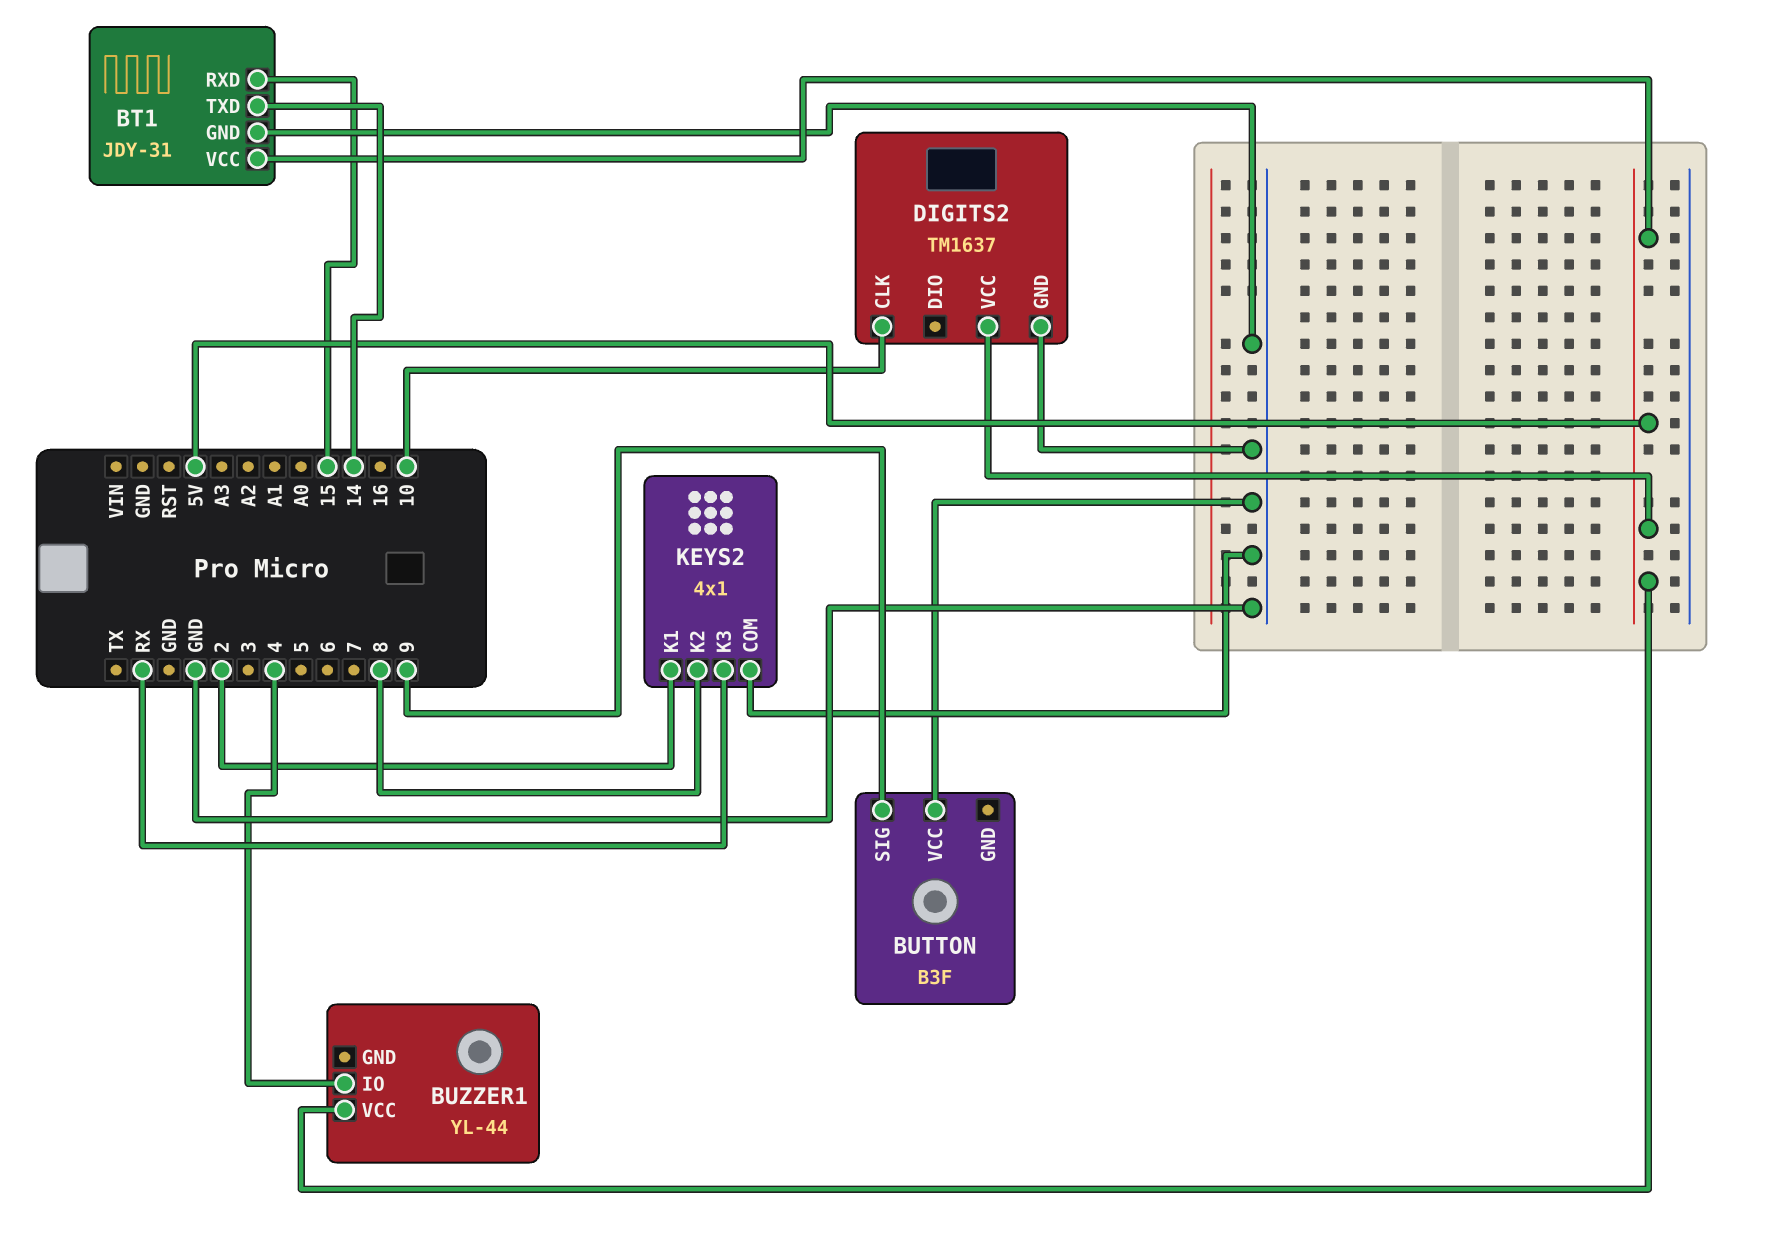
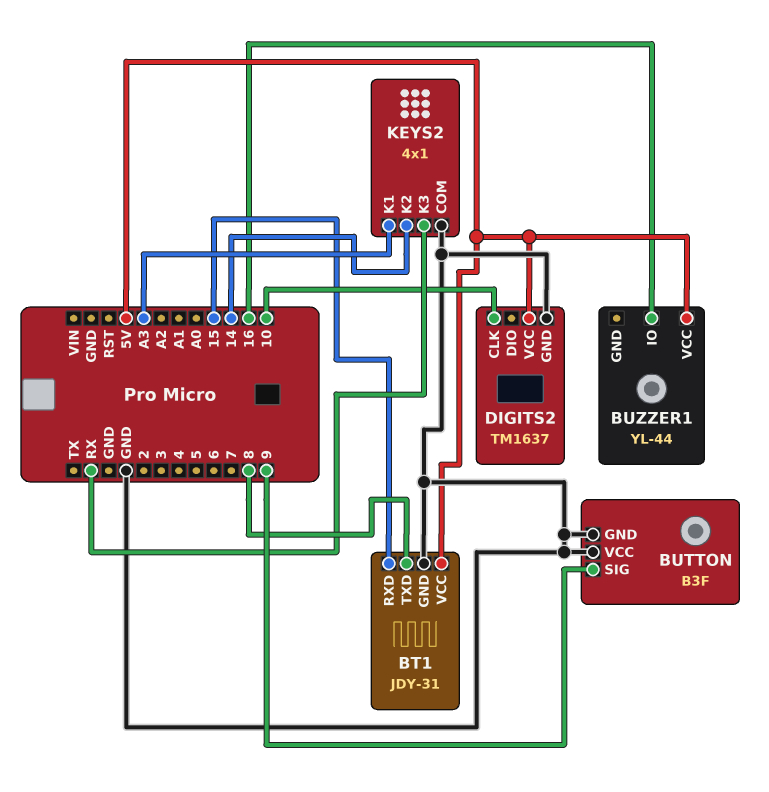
BT1 pin TXD: 14 -> 8
BUTTON pin GND: none -> GND
BUZZER1 pin IO: 4 -> 16
KEYS2 pin K1: 2 -> A3
KEYS2 pin K2: 8 -> 14

